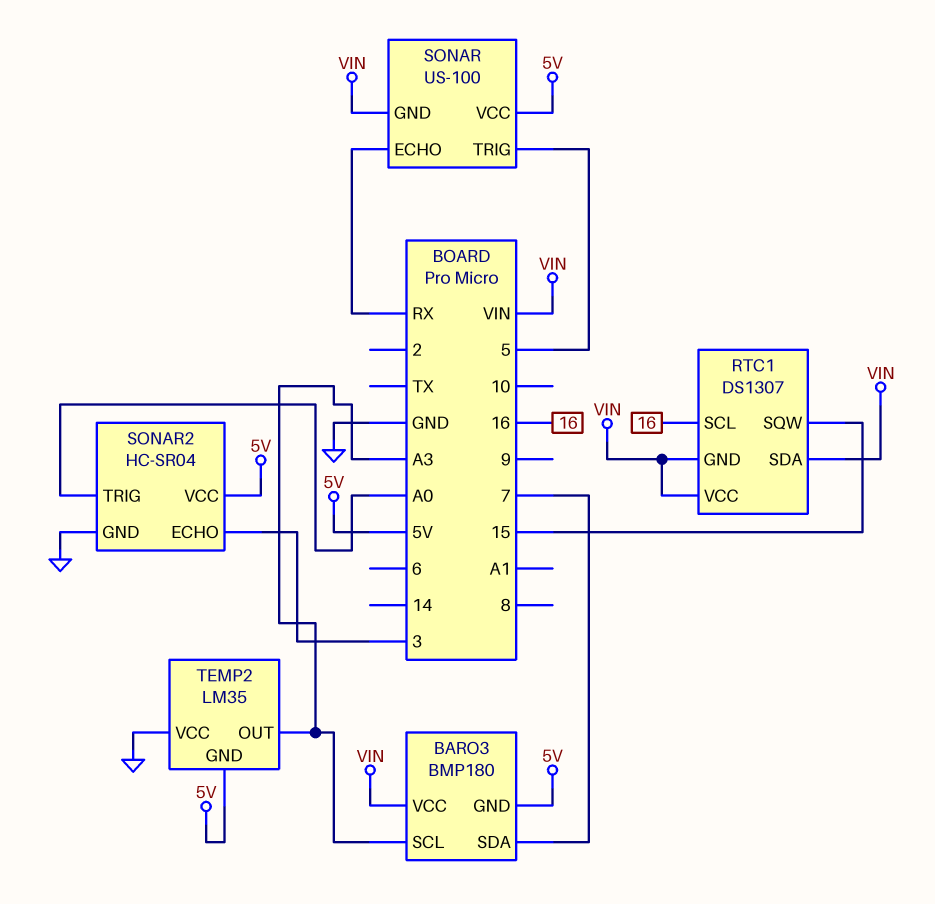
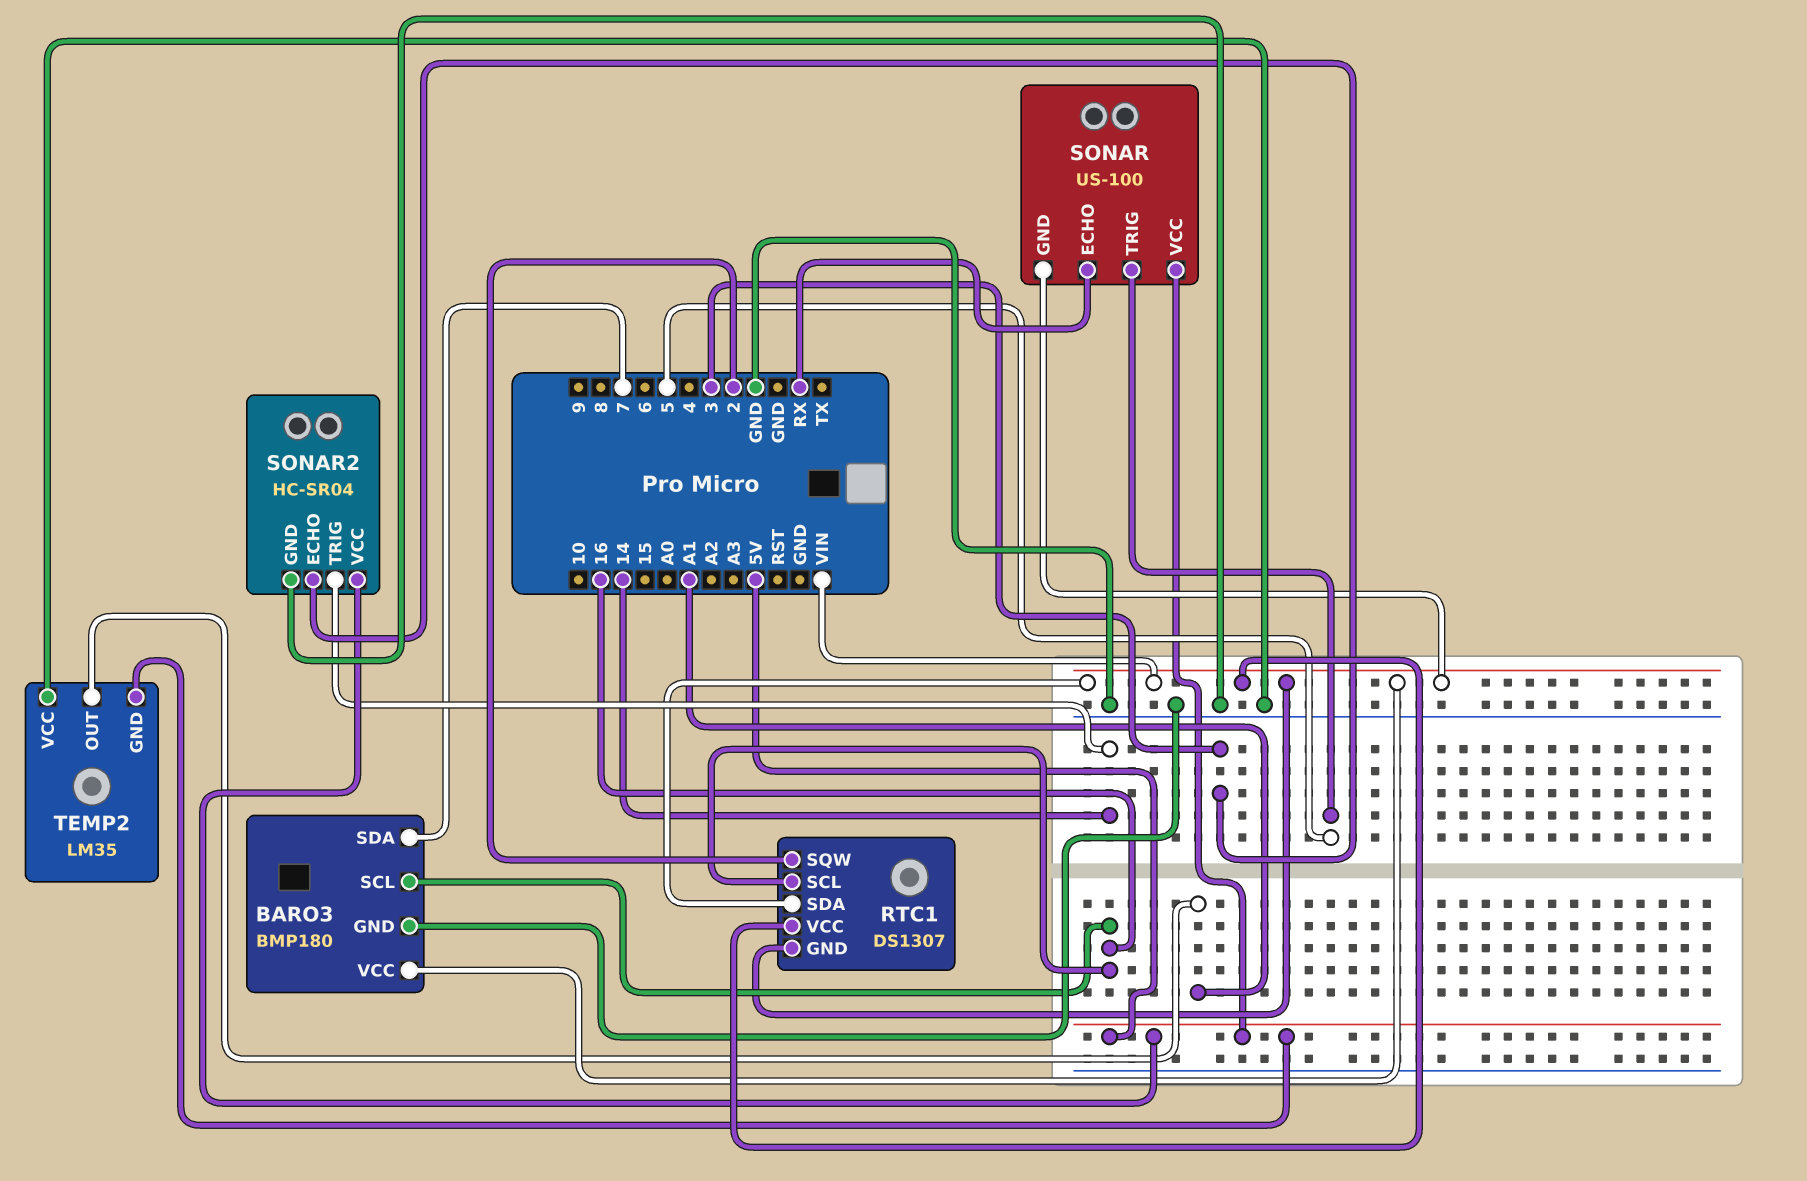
BARO3 pin GND: 5V -> GND
BARO3 pin SCL: A3 -> 16
RTC1 pin SQW: 15 -> 2
SONAR2 pin TRIG: A0 -> 14
TEMP2 pin OUT: A3 -> A1

